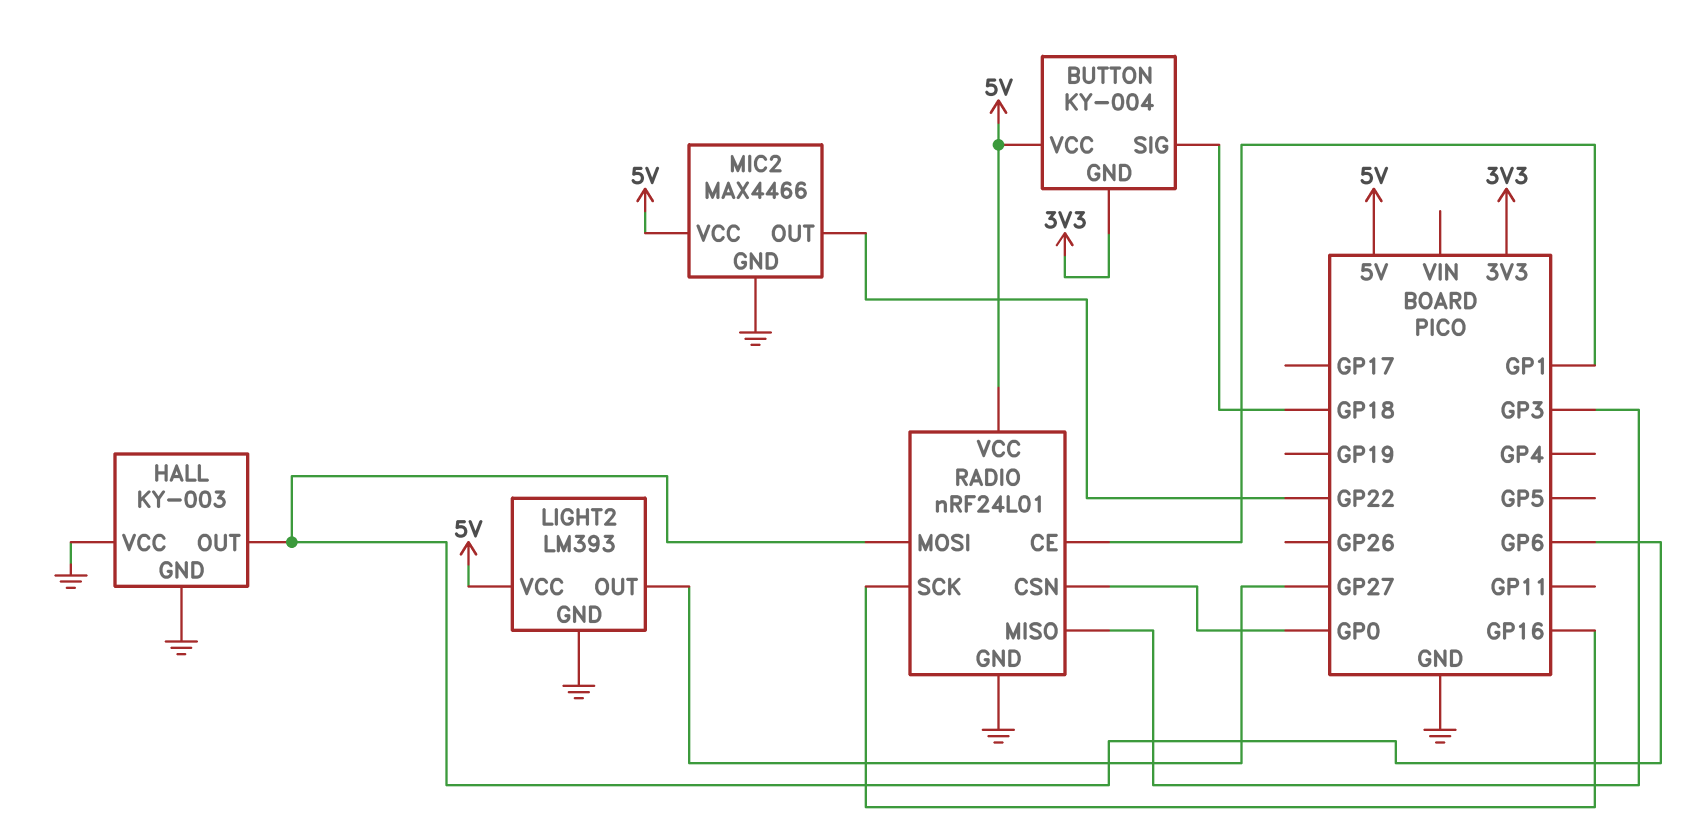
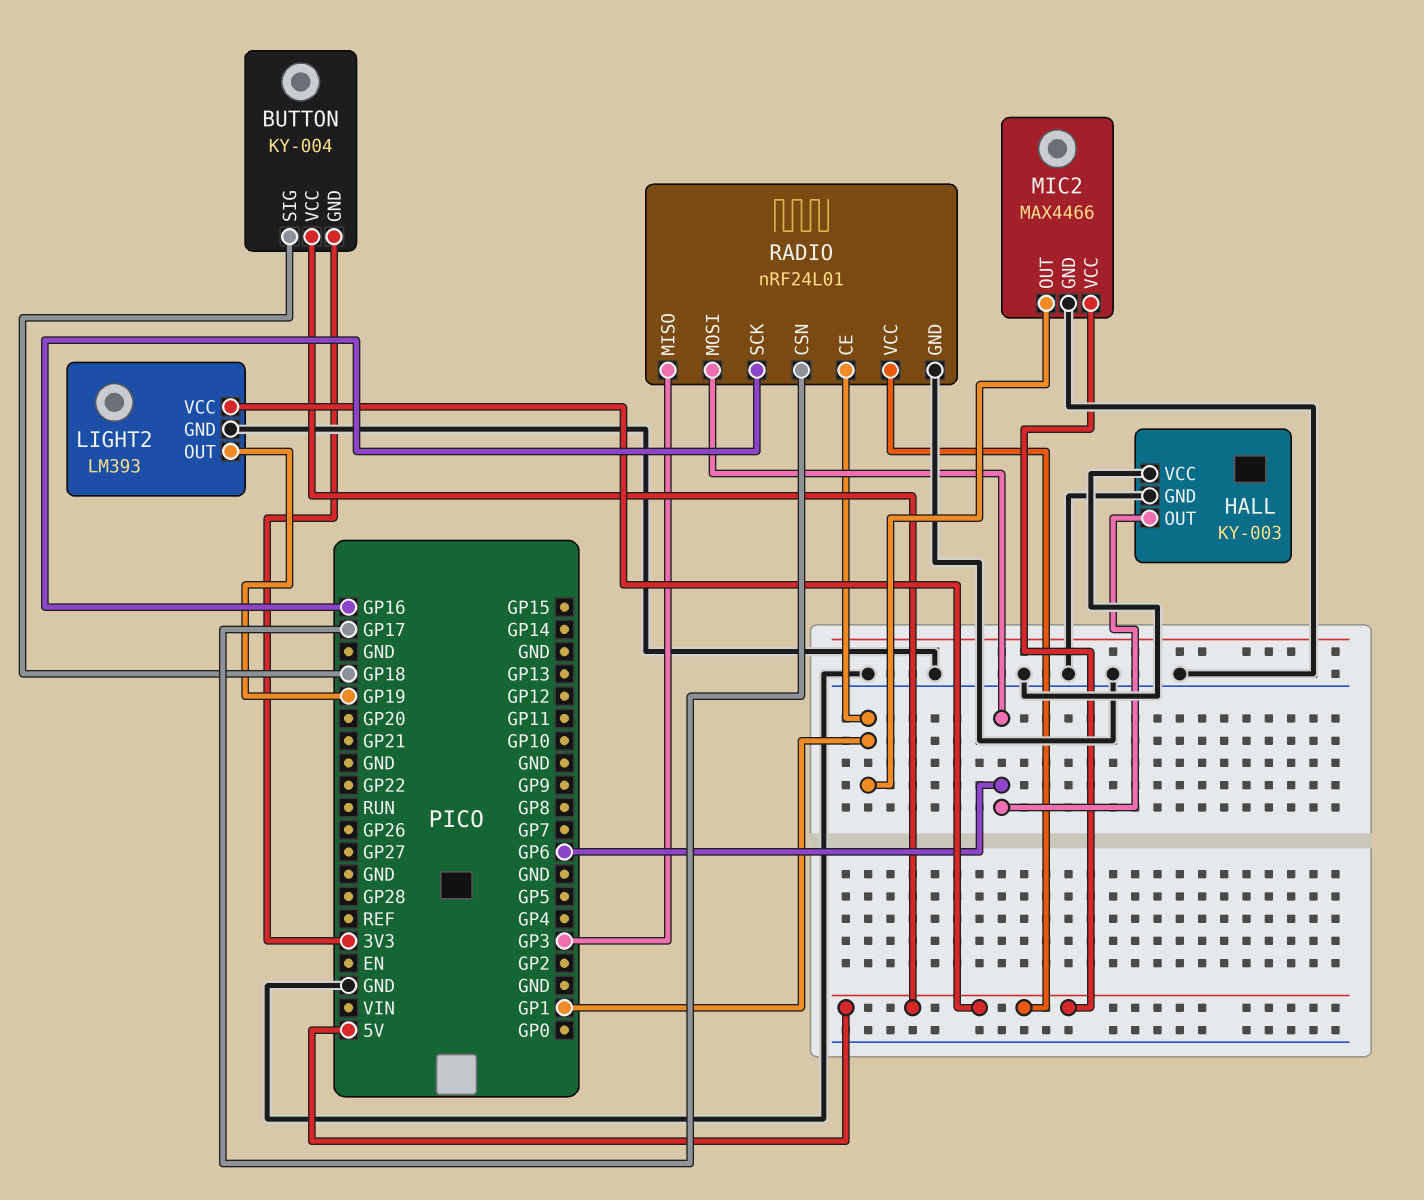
LIGHT2 pin OUT: GP27 -> GP19
MIC2 pin OUT: GP22 -> GP1
RADIO pin CSN: GP0 -> GP17

